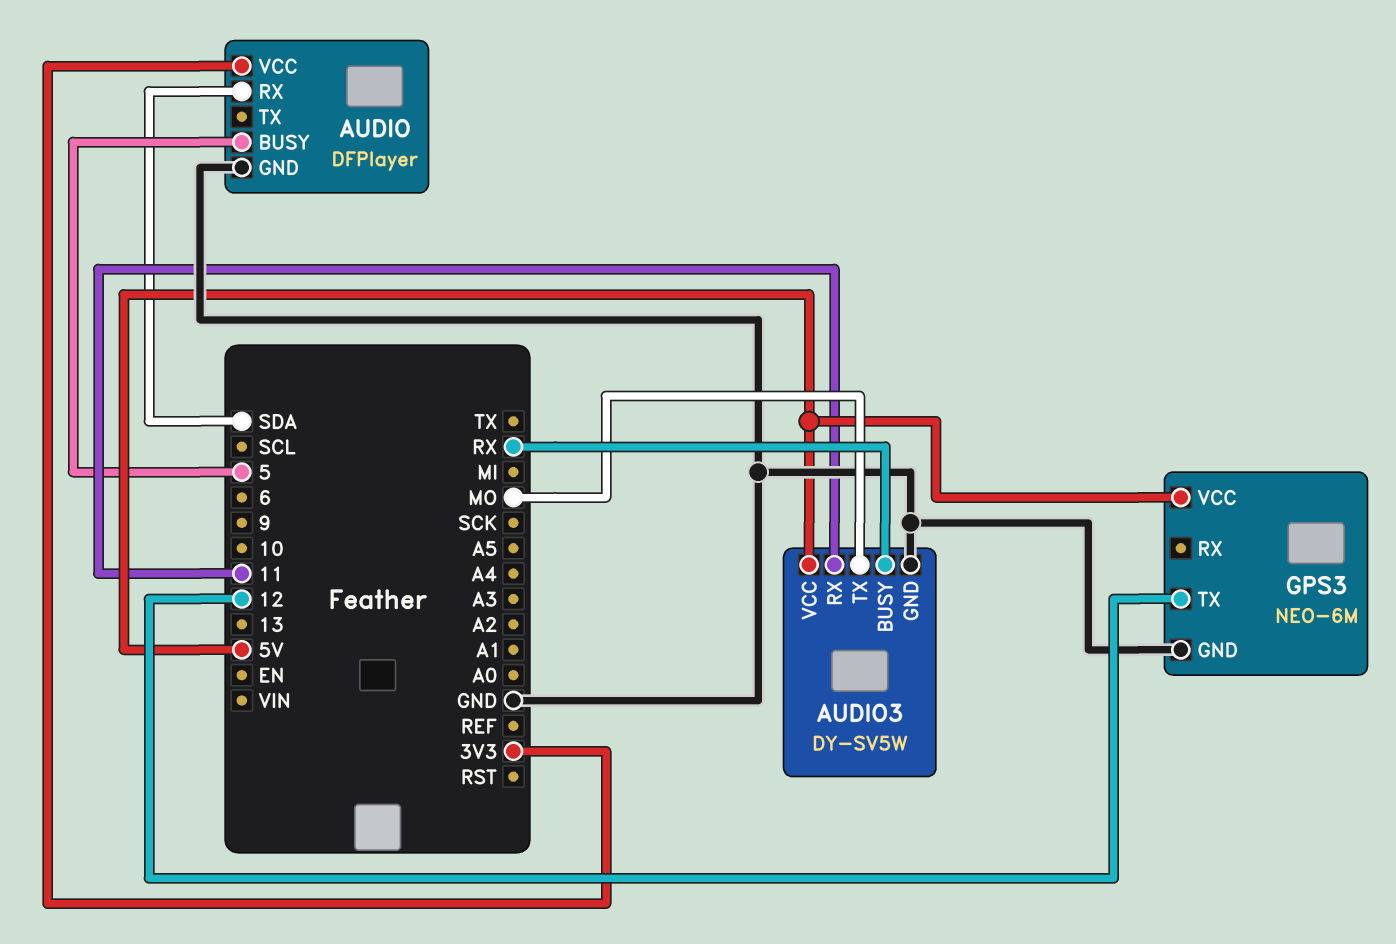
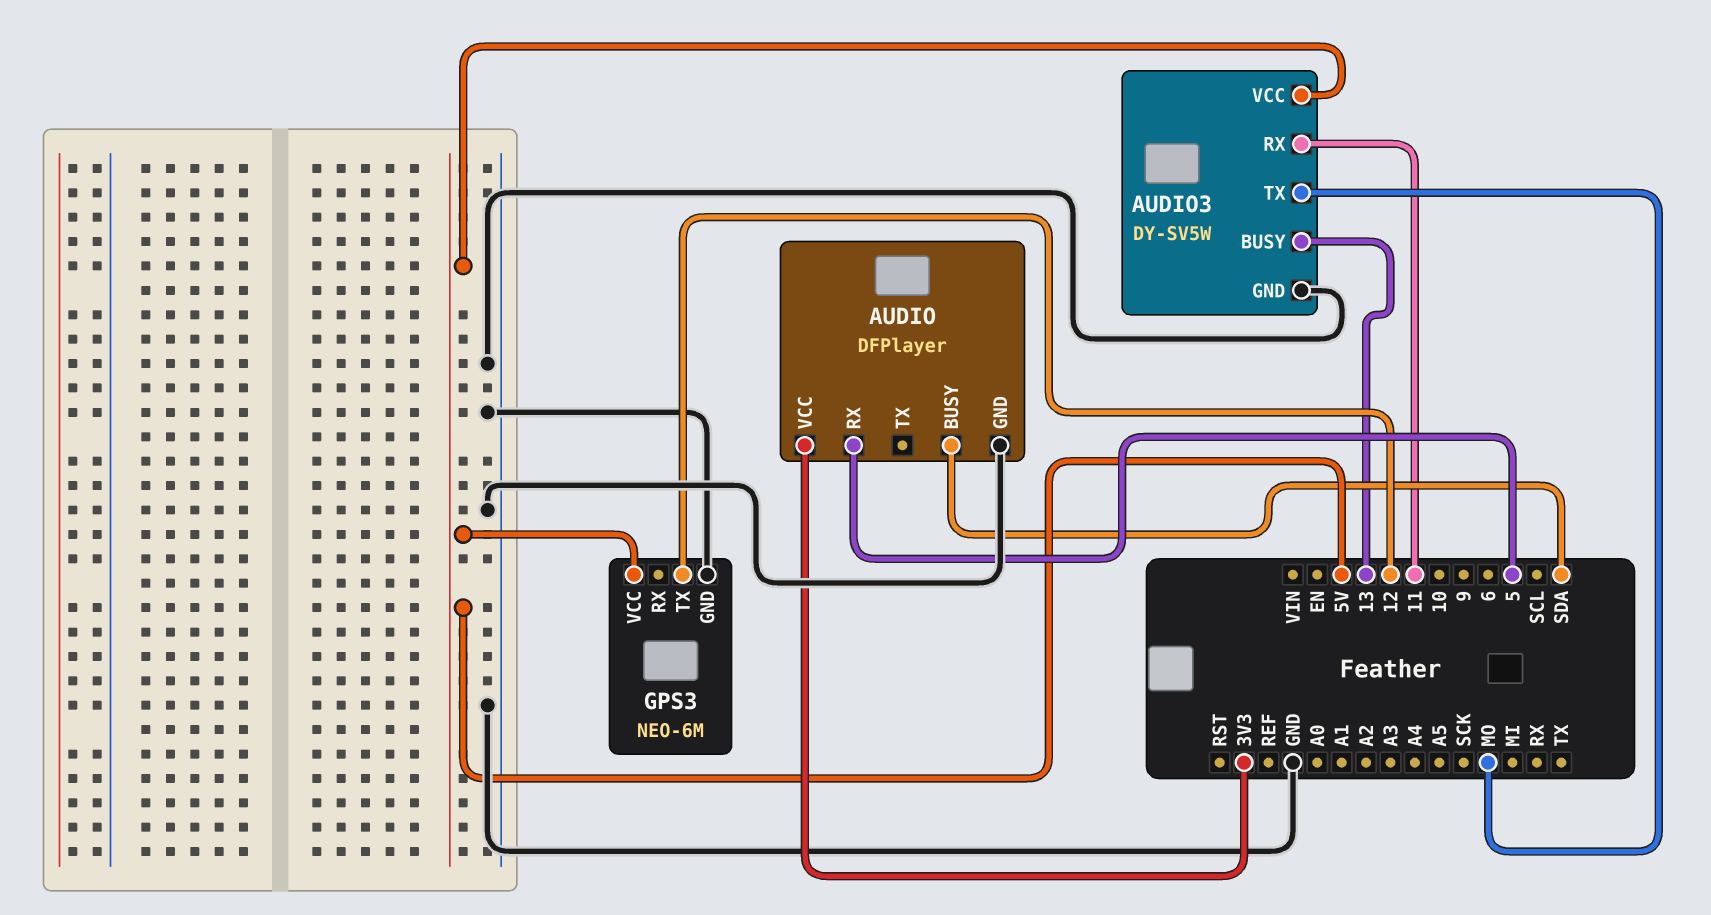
AUDIO pin BUSY: 5 -> SDA
AUDIO pin RX: SDA -> 5
AUDIO3 pin BUSY: RX -> 13

